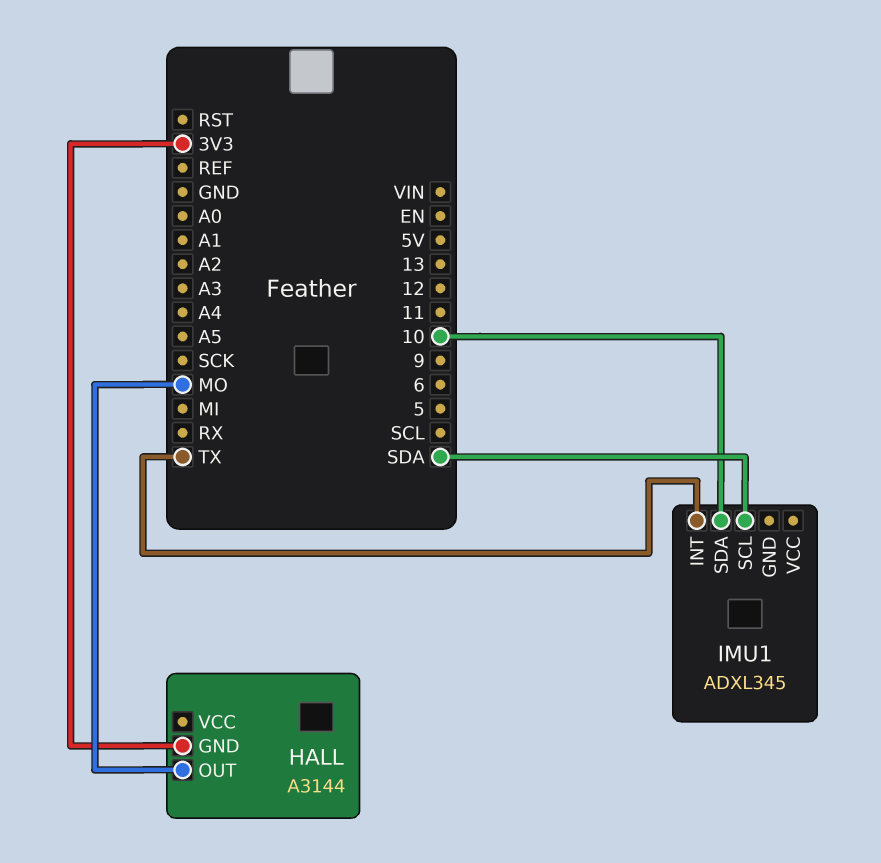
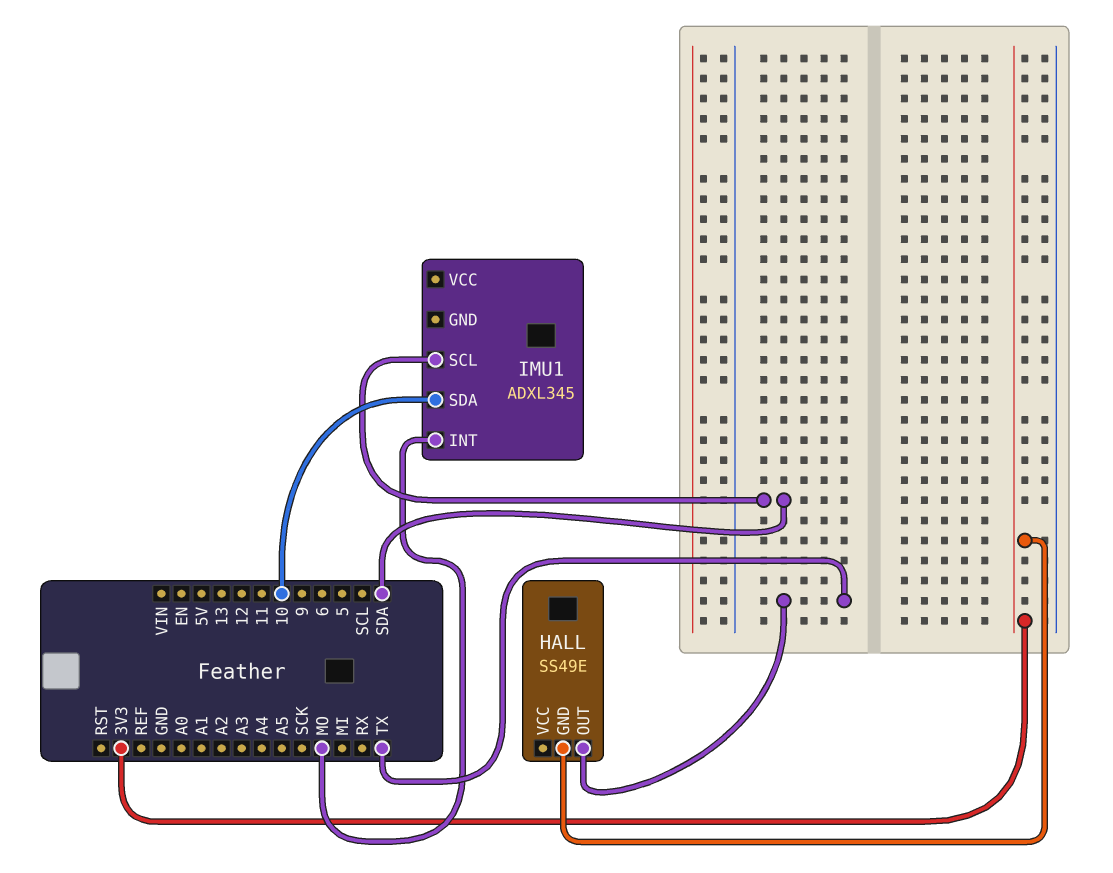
HALL: A3144 -> SS49E
HALL pin OUT: MO -> TX
IMU1 pin INT: TX -> MO

